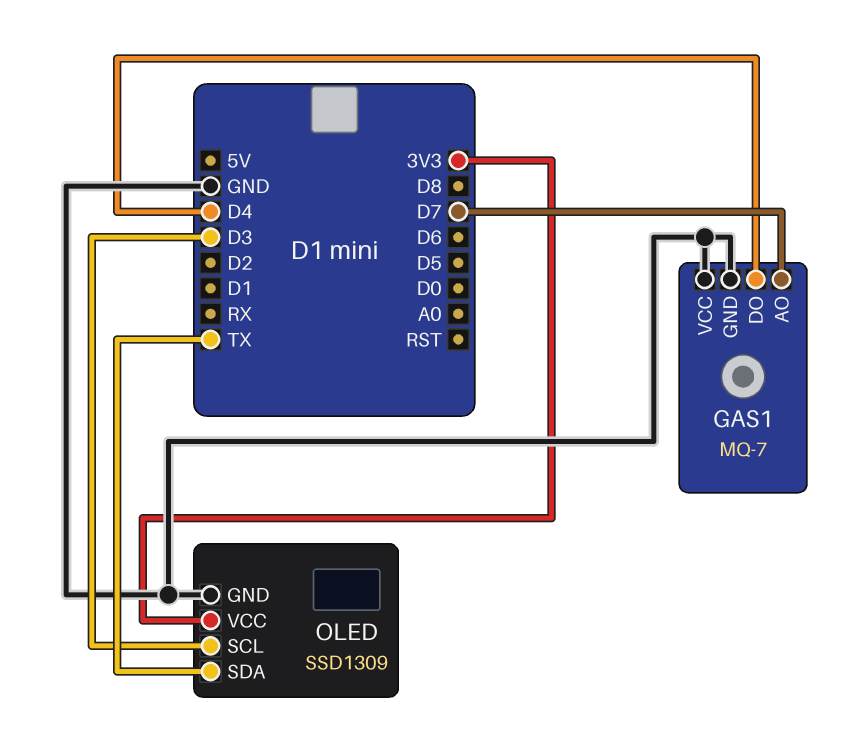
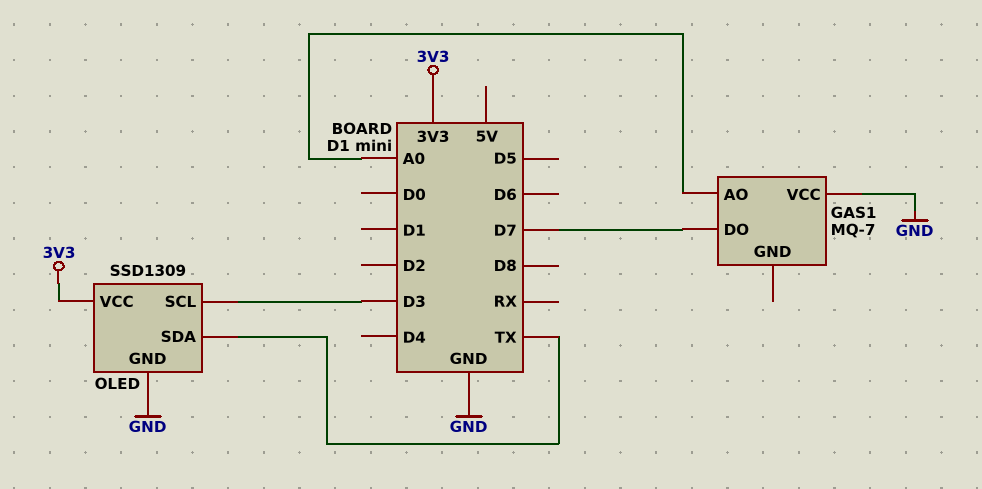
GAS1 pin AO: D7 -> A0
GAS1 pin DO: D4 -> D7
GAS1 pin GND: GND -> none

